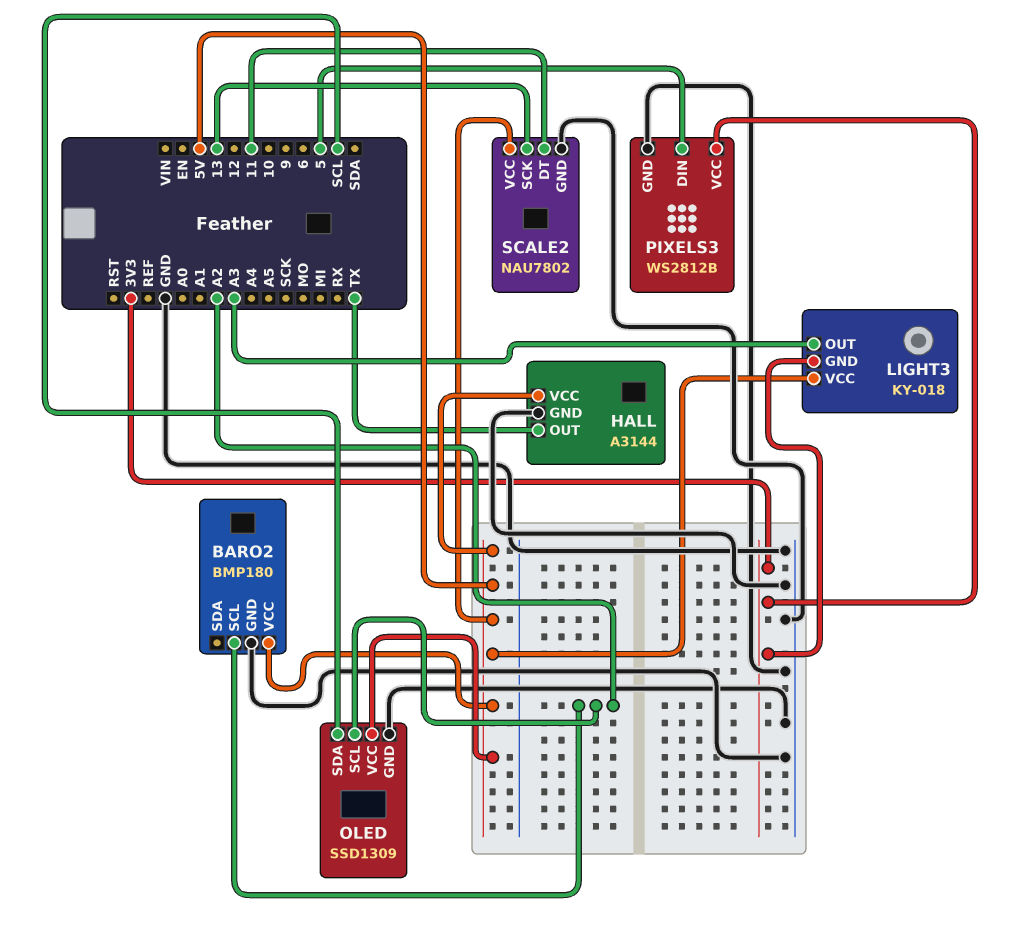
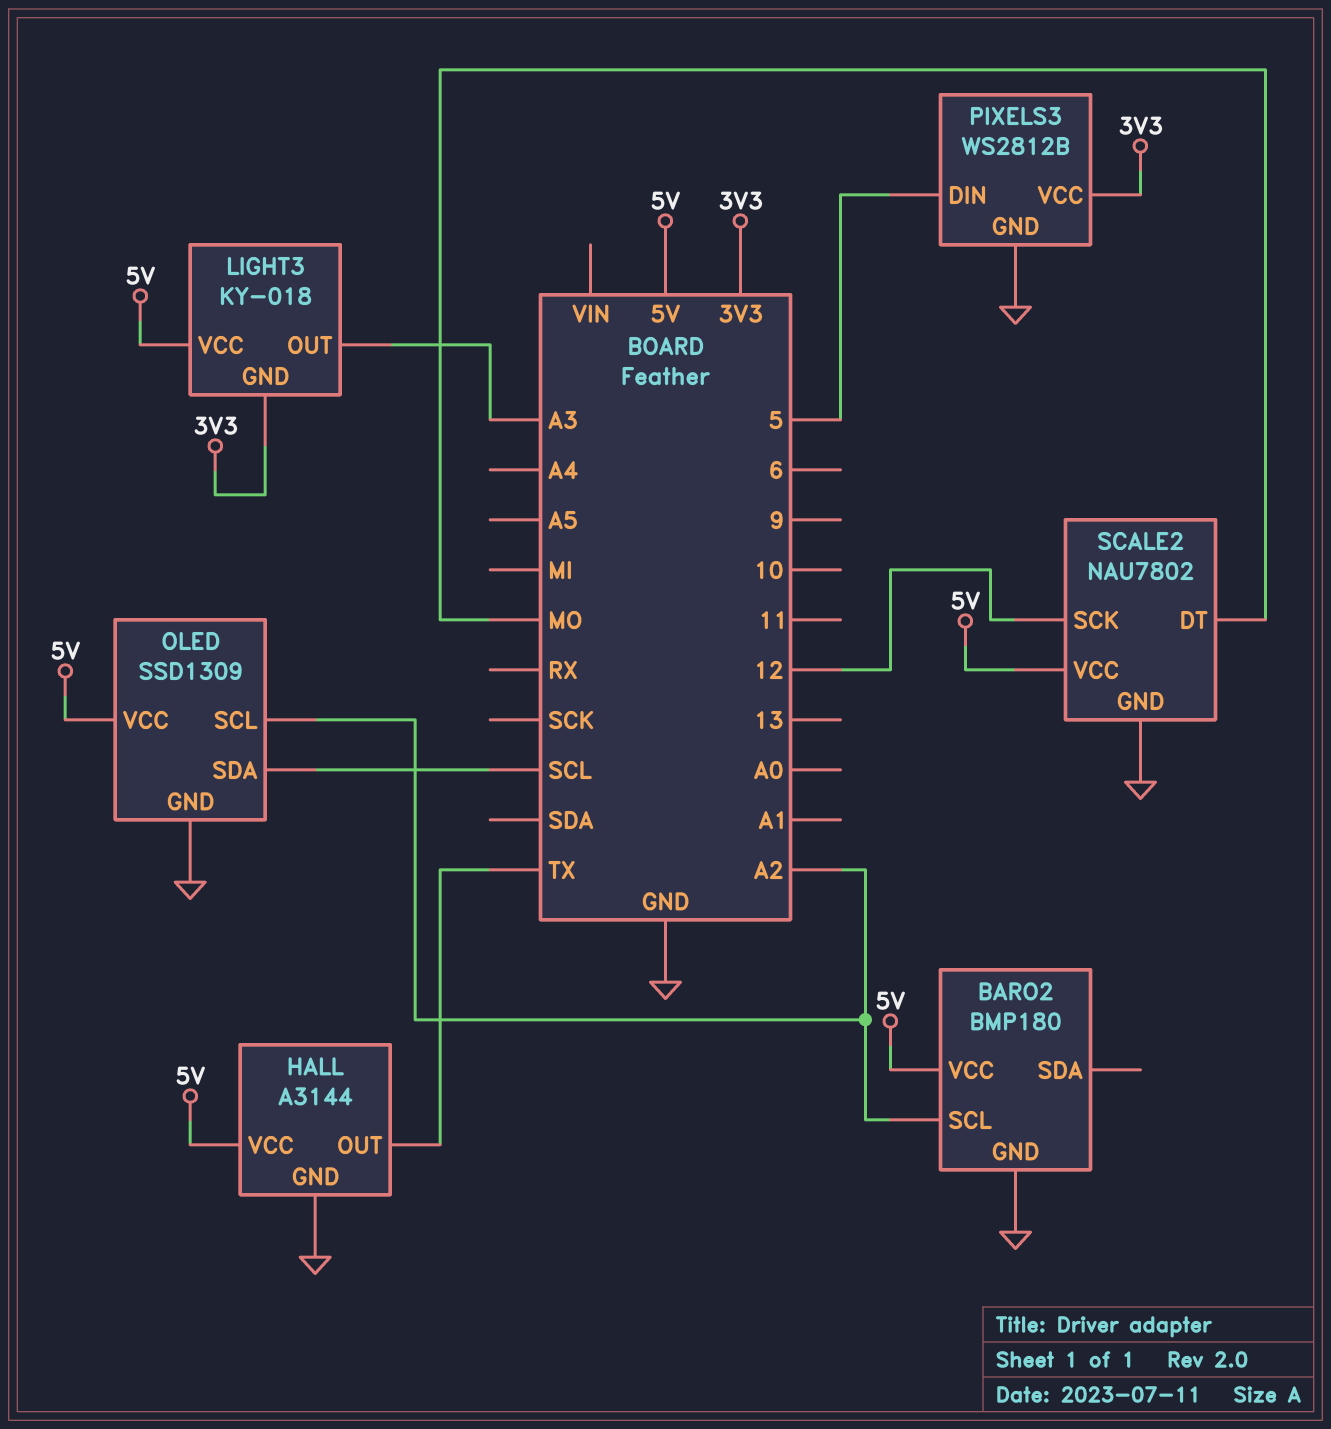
SCALE2 pin DT: 11 -> MO
SCALE2 pin SCK: 13 -> 12

